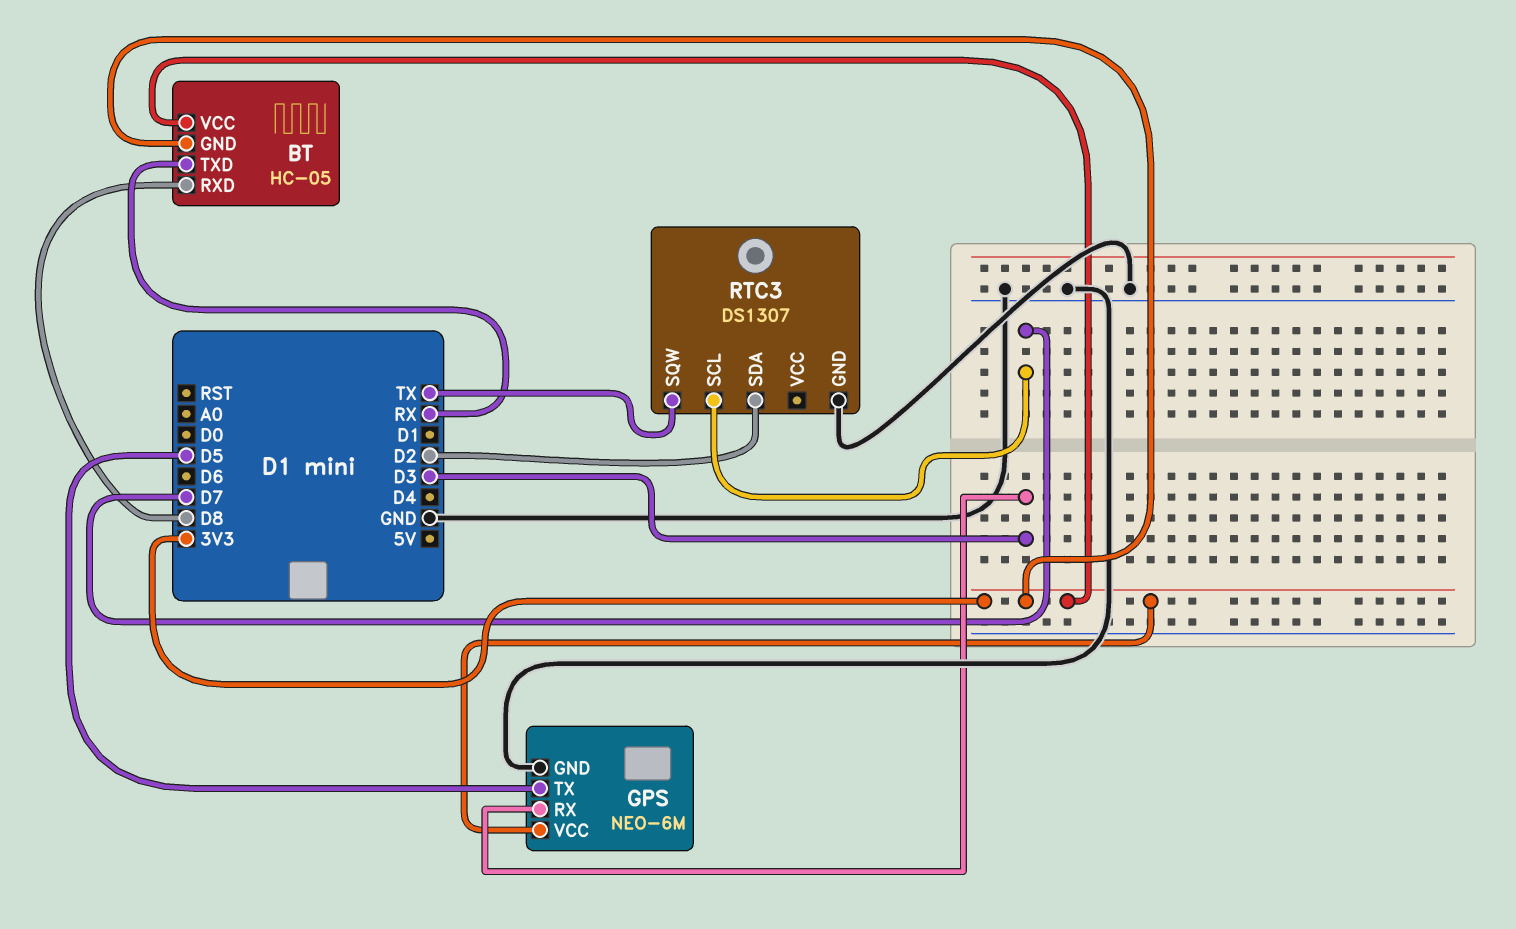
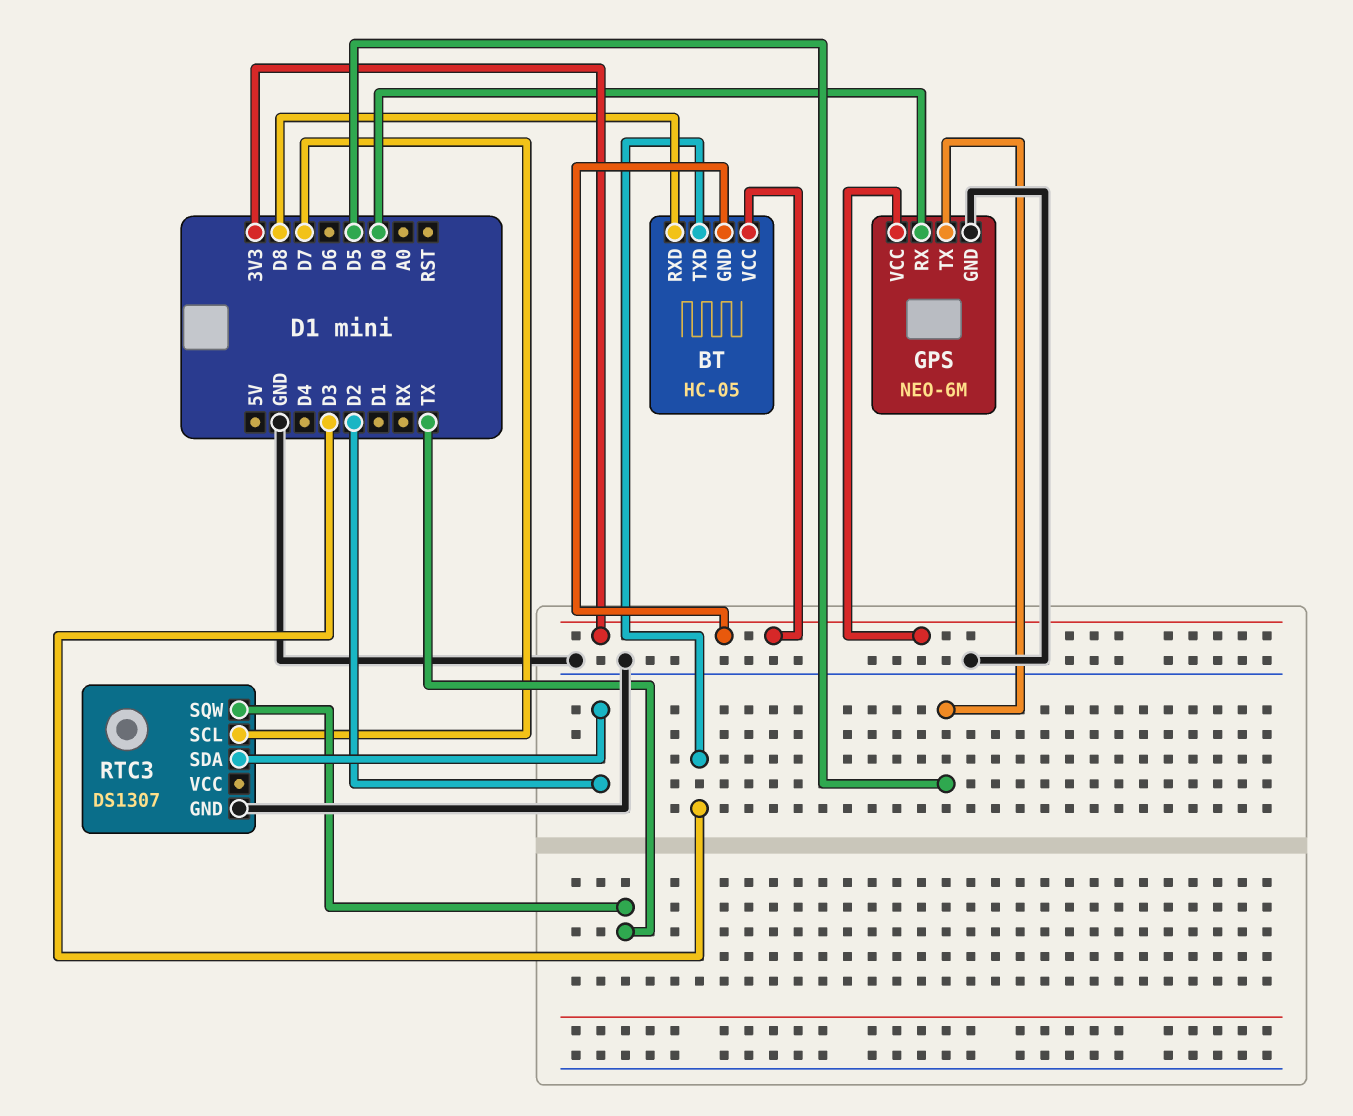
BT pin TXD: RX -> D3
GPS pin RX: D3 -> D0

